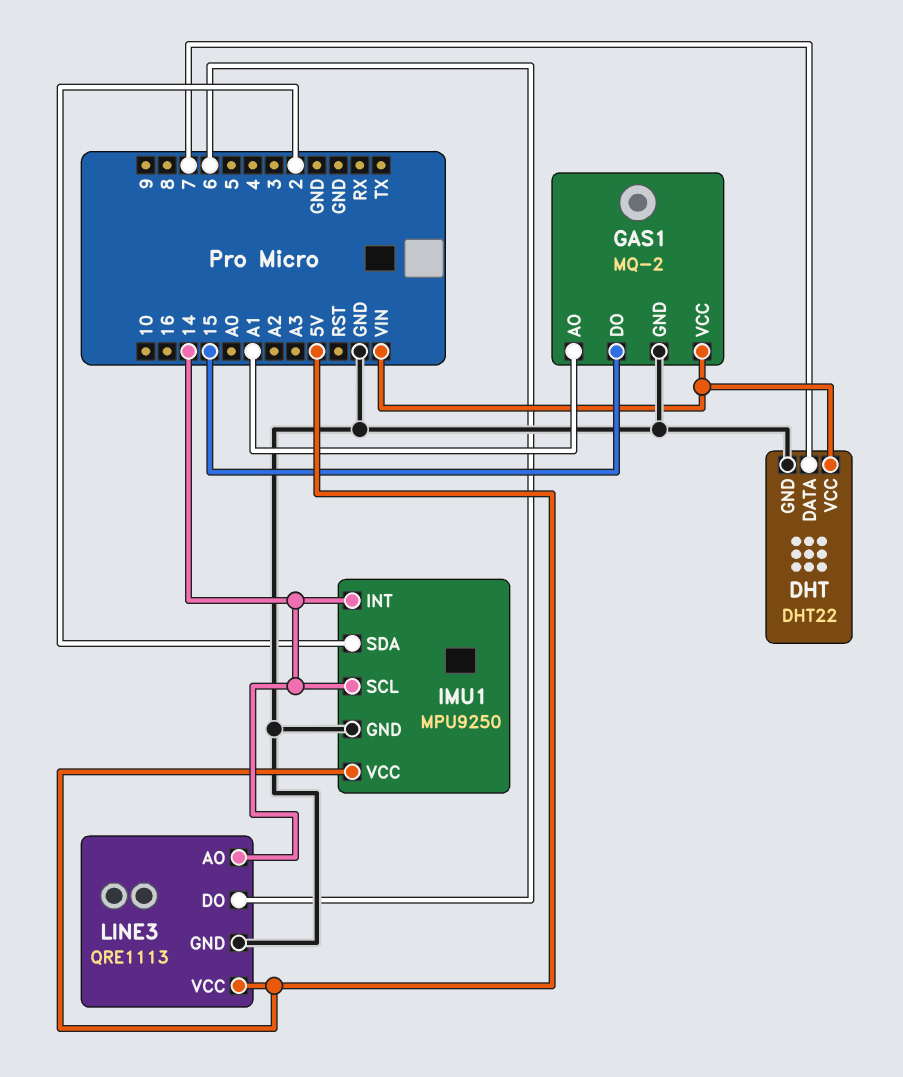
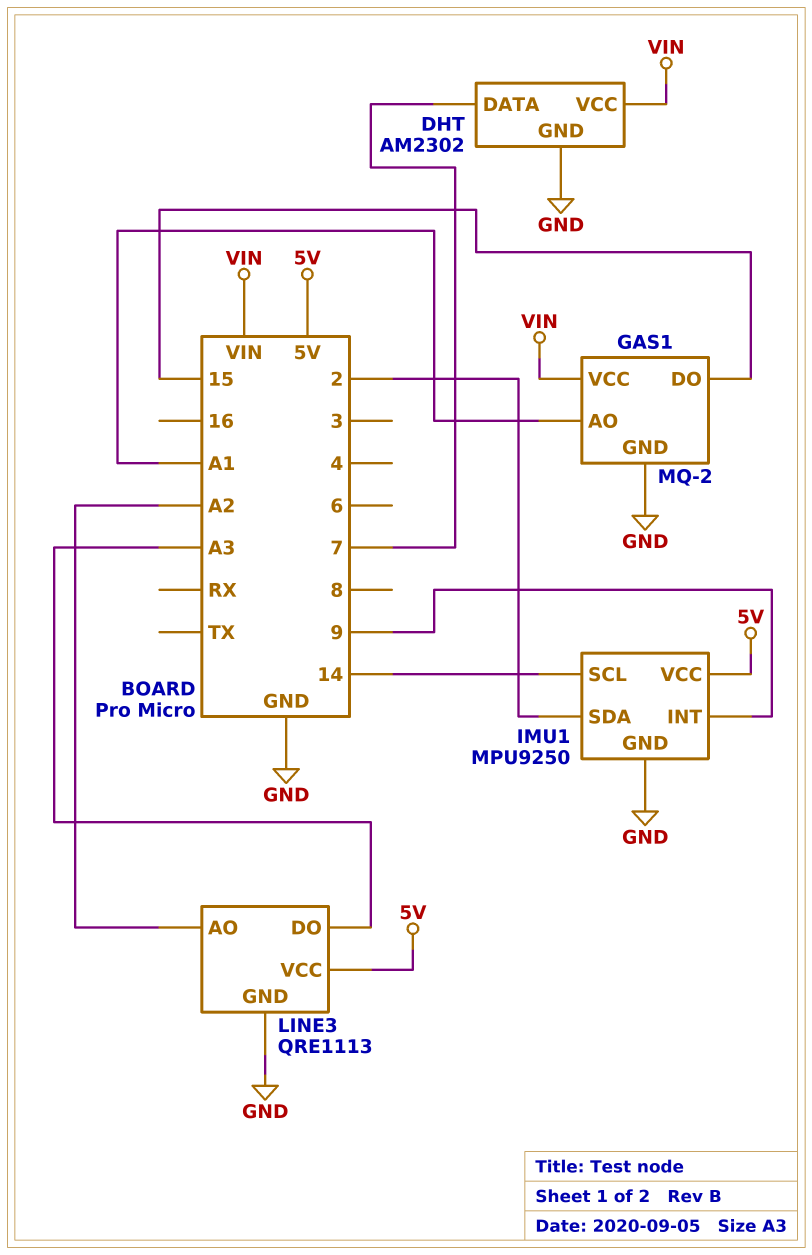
DHT: DHT22 -> AM2302
IMU1 pin INT: 14 -> 9
LINE3 pin AO: 14 -> A2
LINE3 pin DO: 6 -> A3

